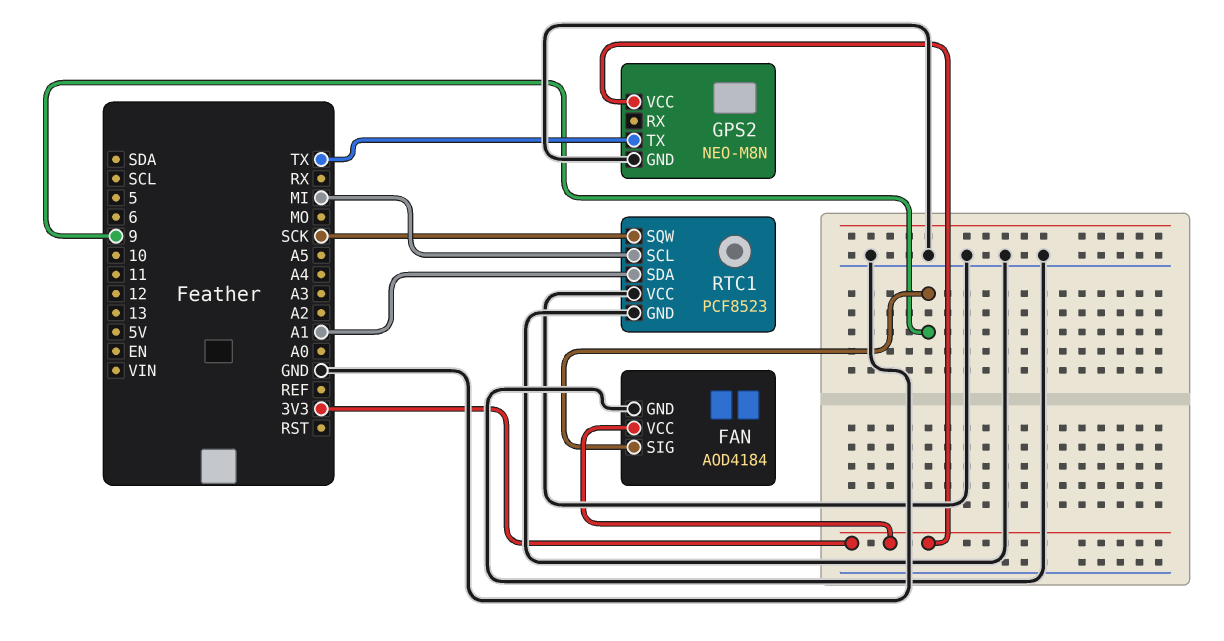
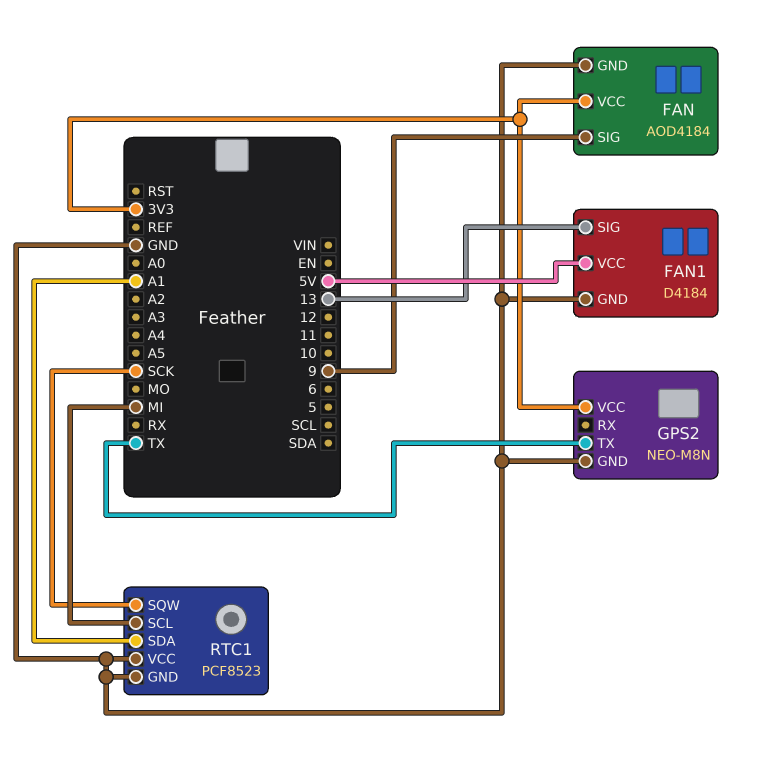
FAN1: none -> D4184
FAN1 pin GND: none -> GND
FAN1 pin SIG: none -> 13
FAN1 pin VCC: none -> 5V

